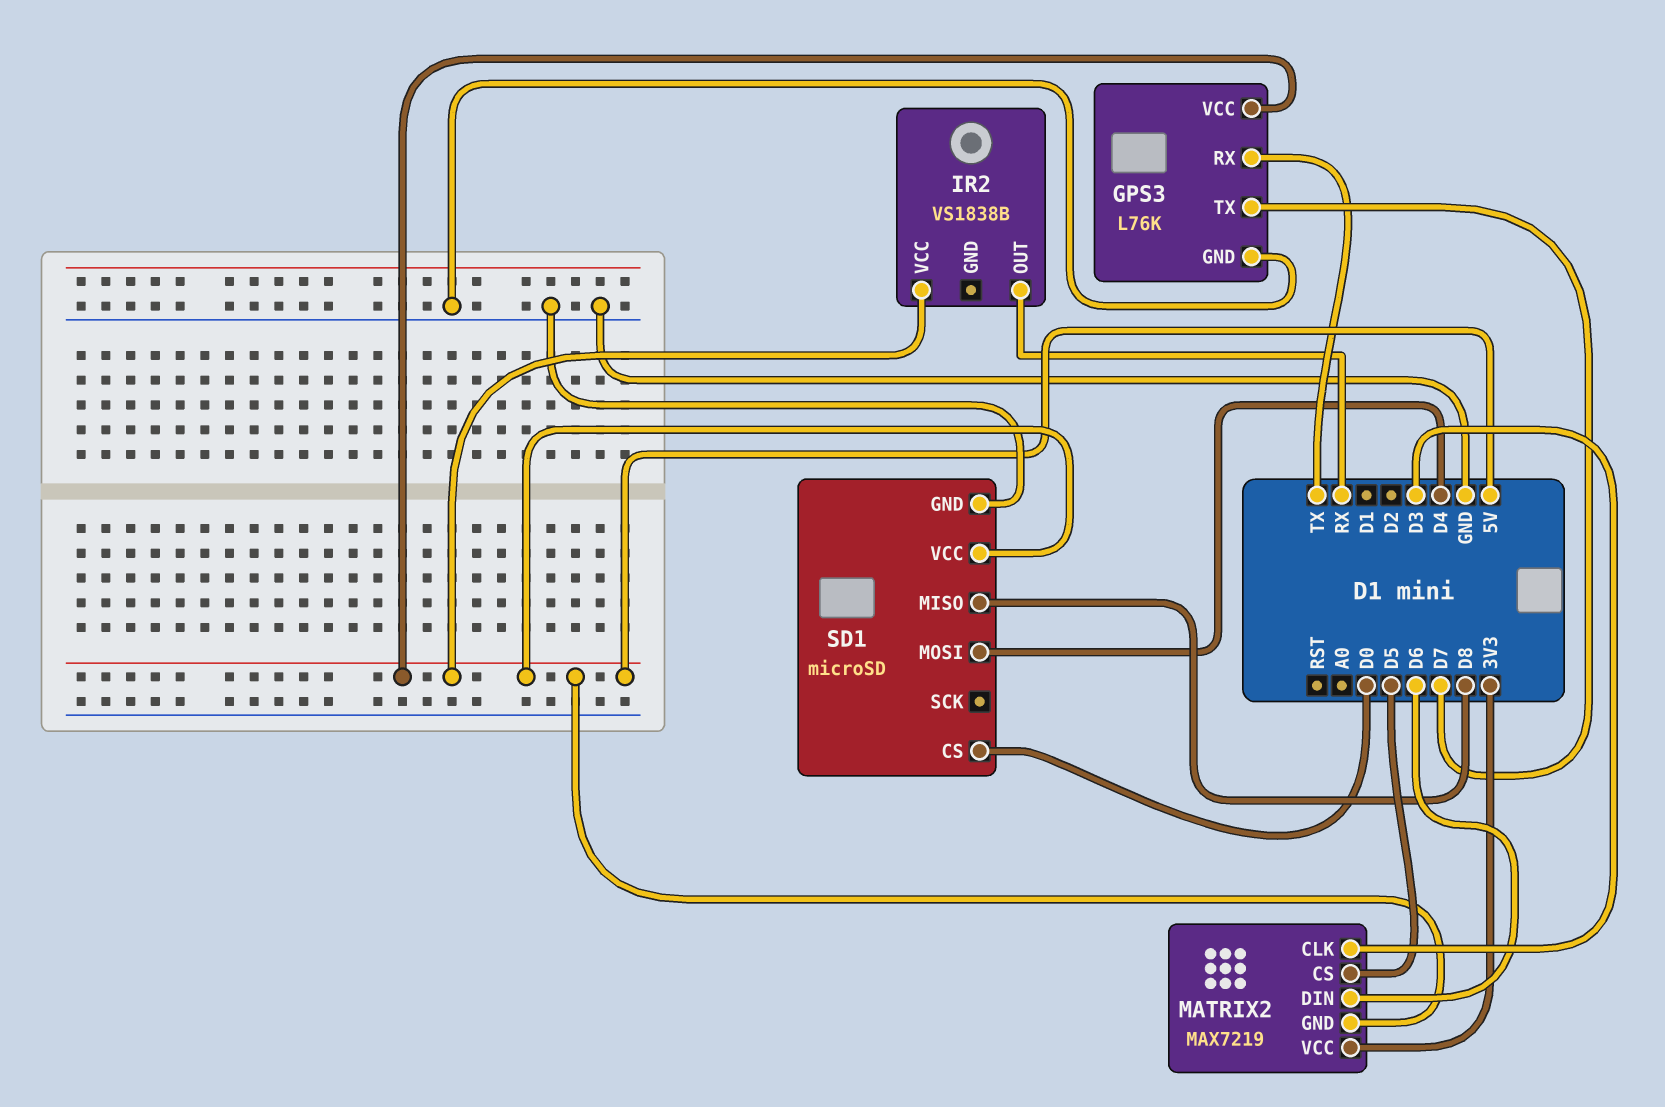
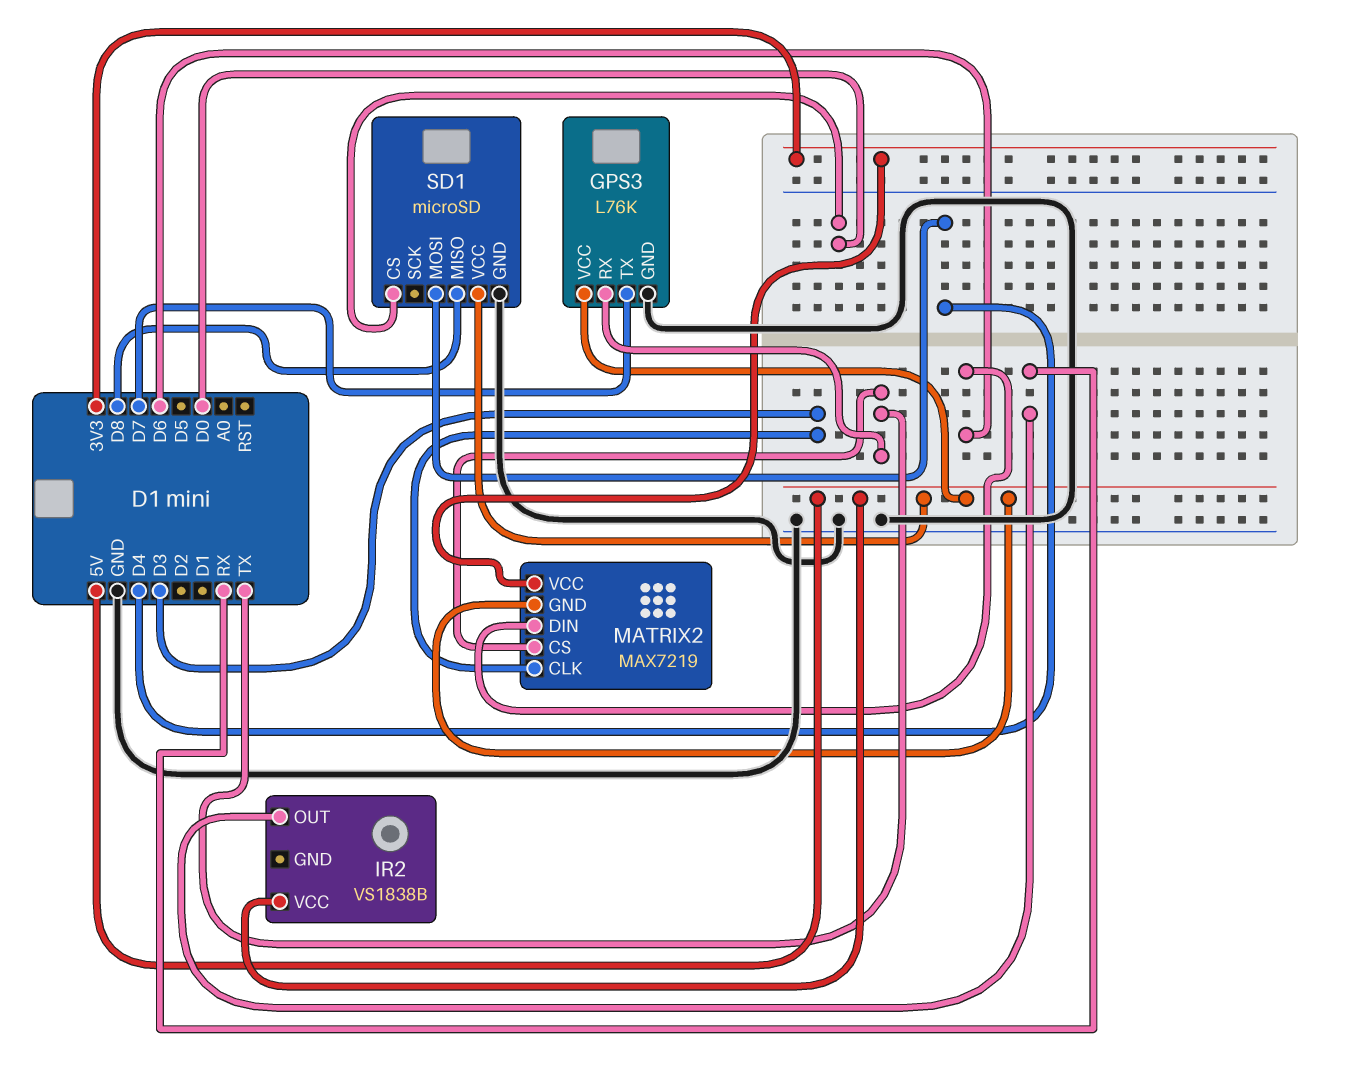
MATRIX2 pin CS: D5 -> TX

